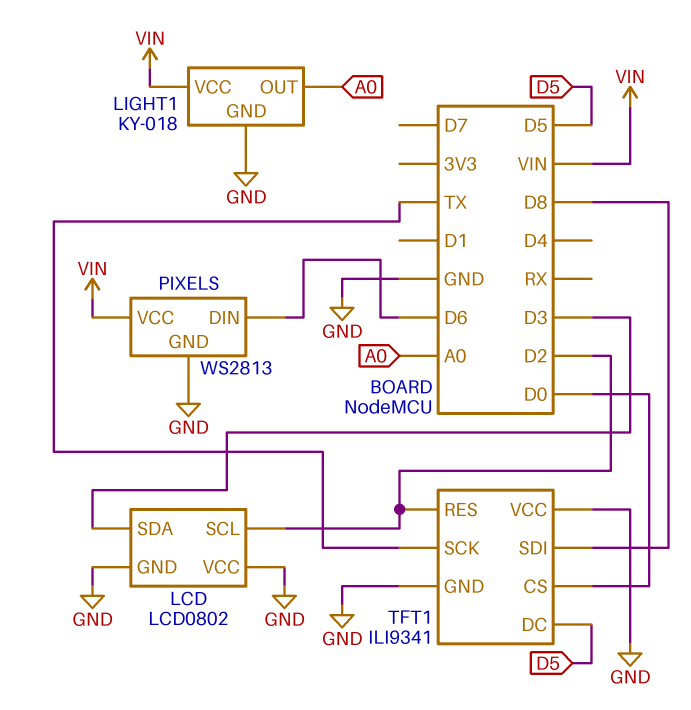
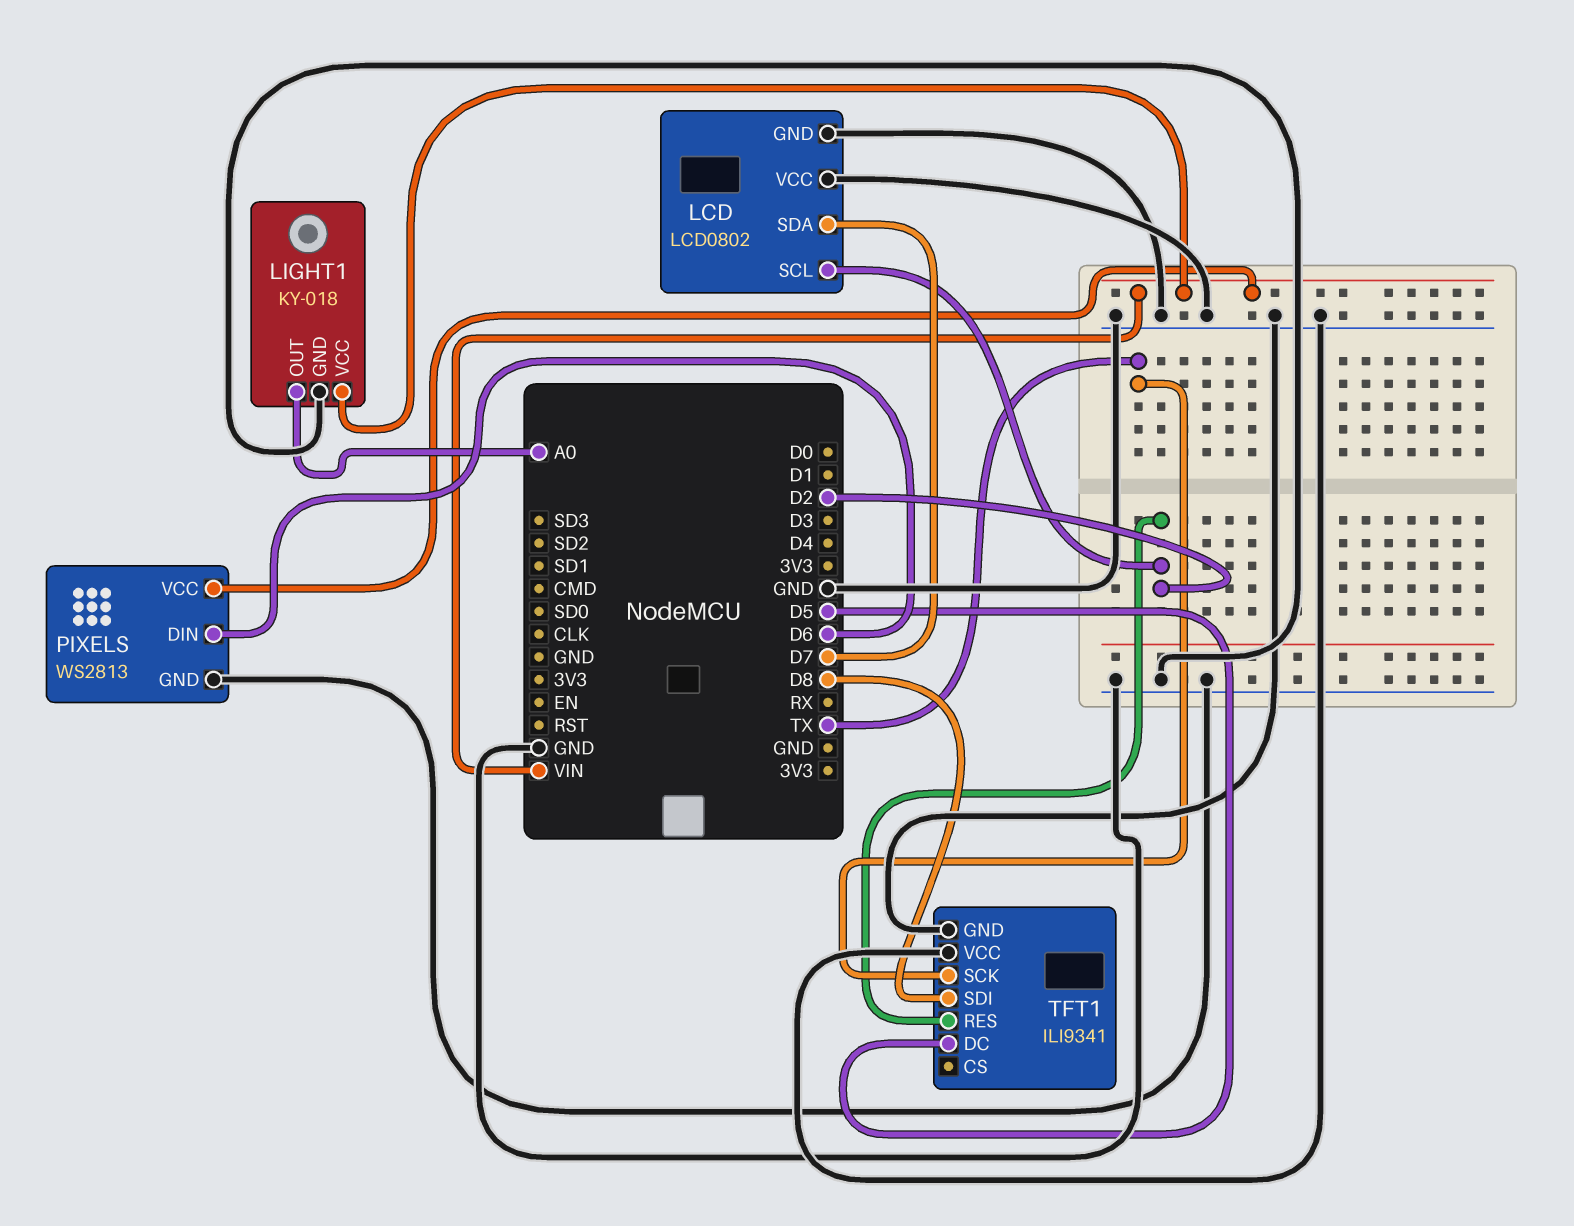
LCD pin SDA: D3 -> D7
TFT1 pin CS: D0 -> none

